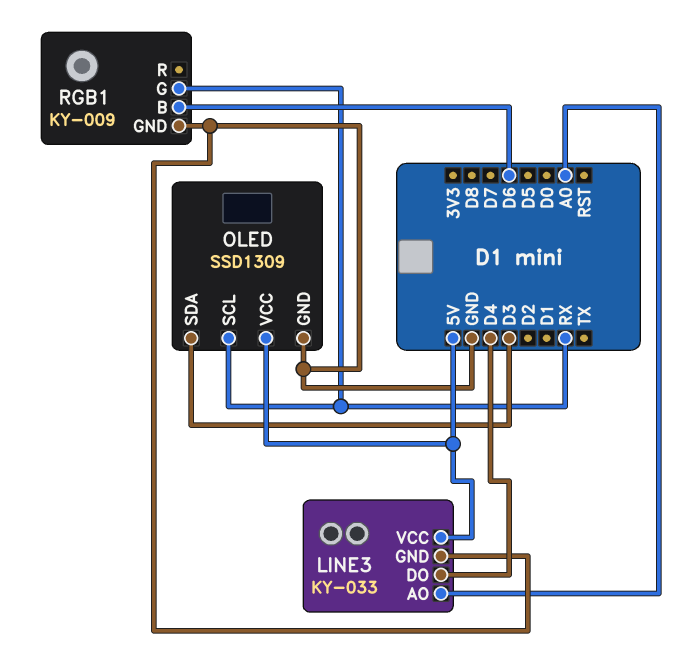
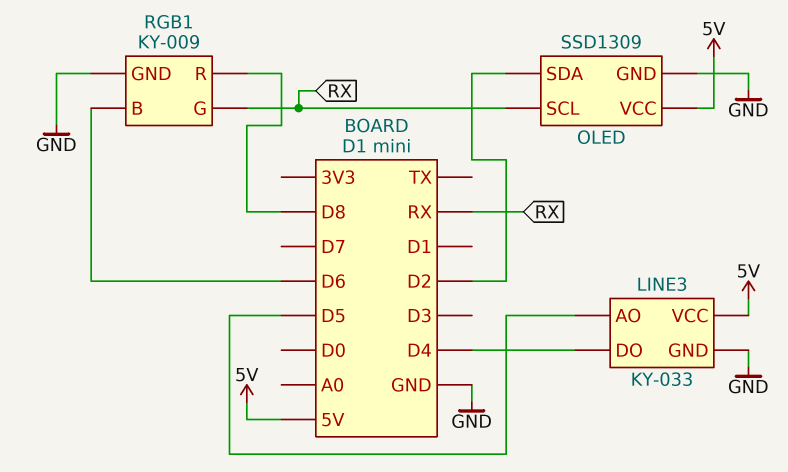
LINE3 pin AO: A0 -> D5
OLED pin SDA: D3 -> D2
RGB1 pin R: none -> D8

